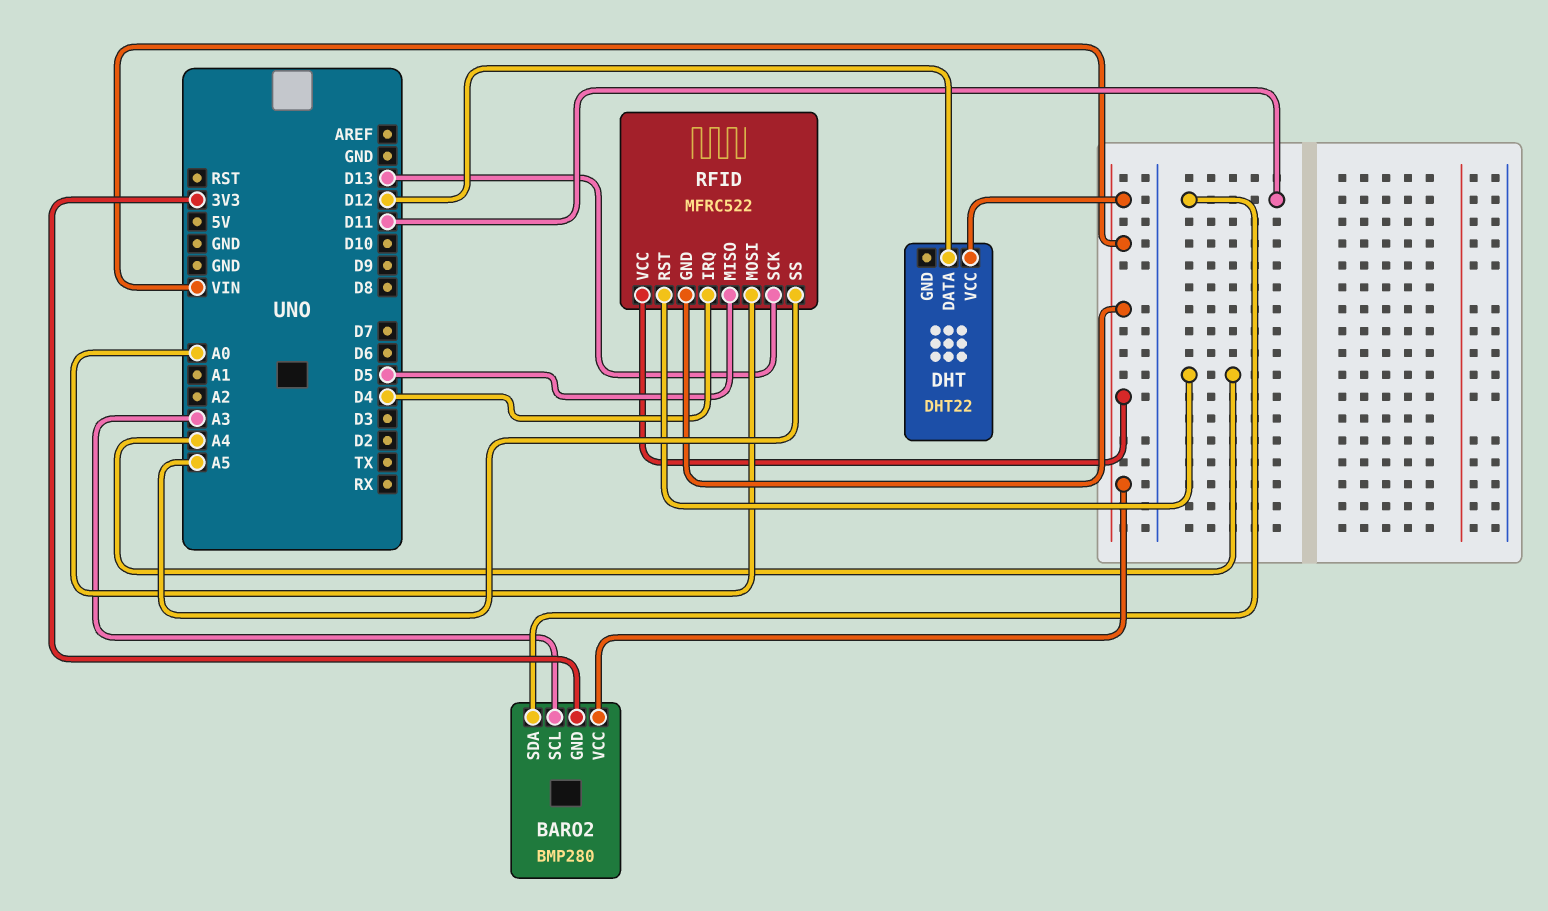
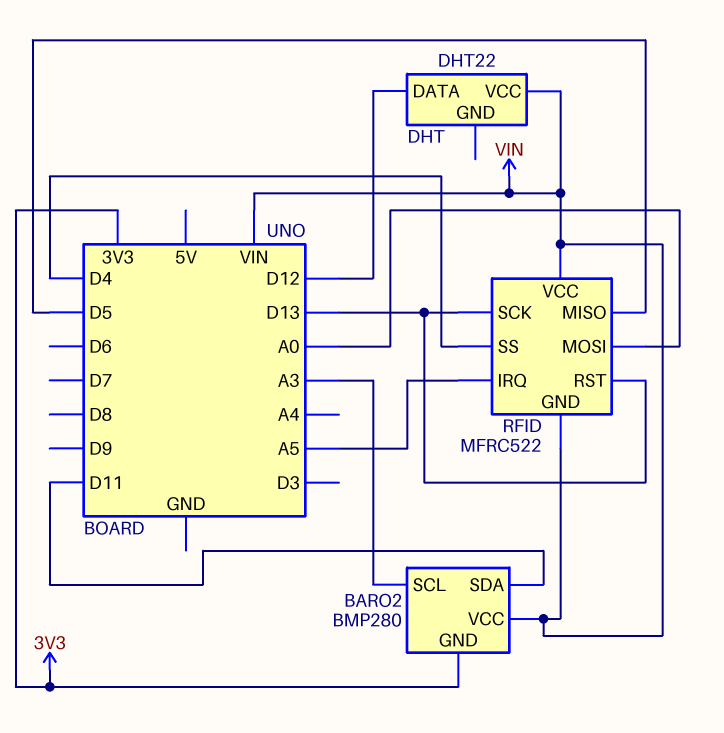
RFID pin IRQ: D4 -> A5
RFID pin RST: A4 -> D13
RFID pin SS: A5 -> D4

